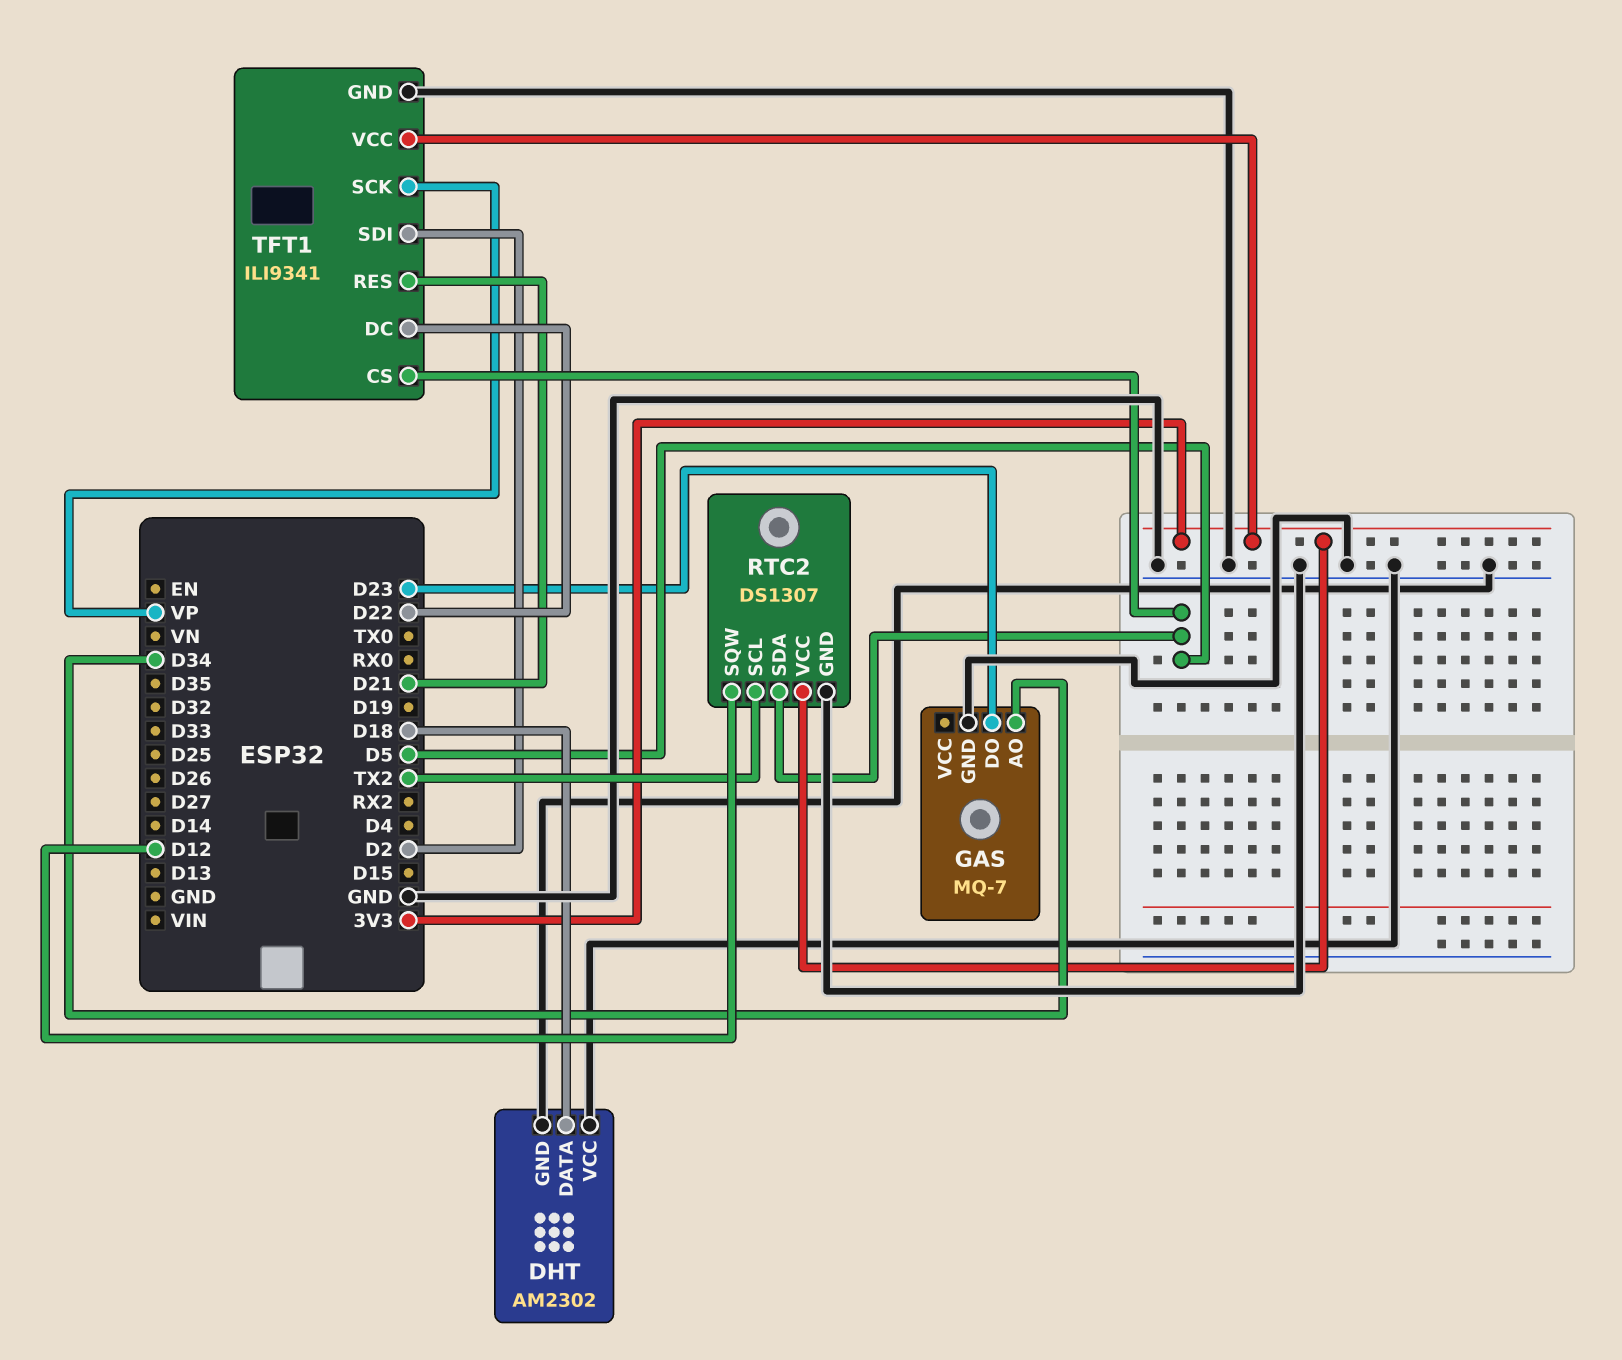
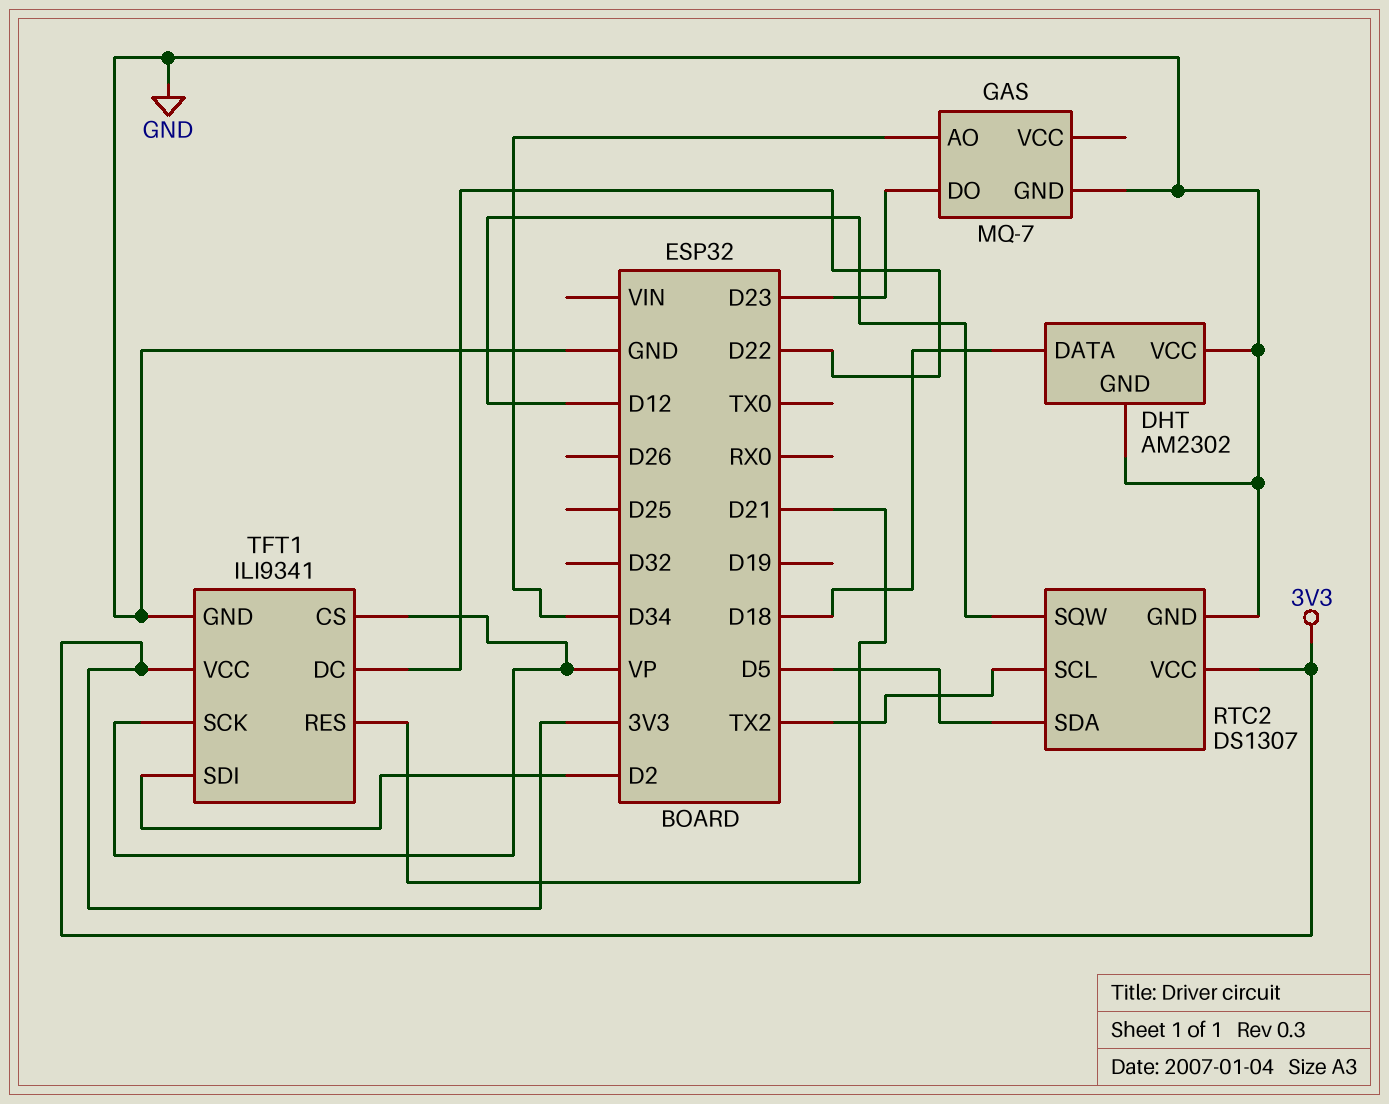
TFT1 pin CS: D5 -> VP

